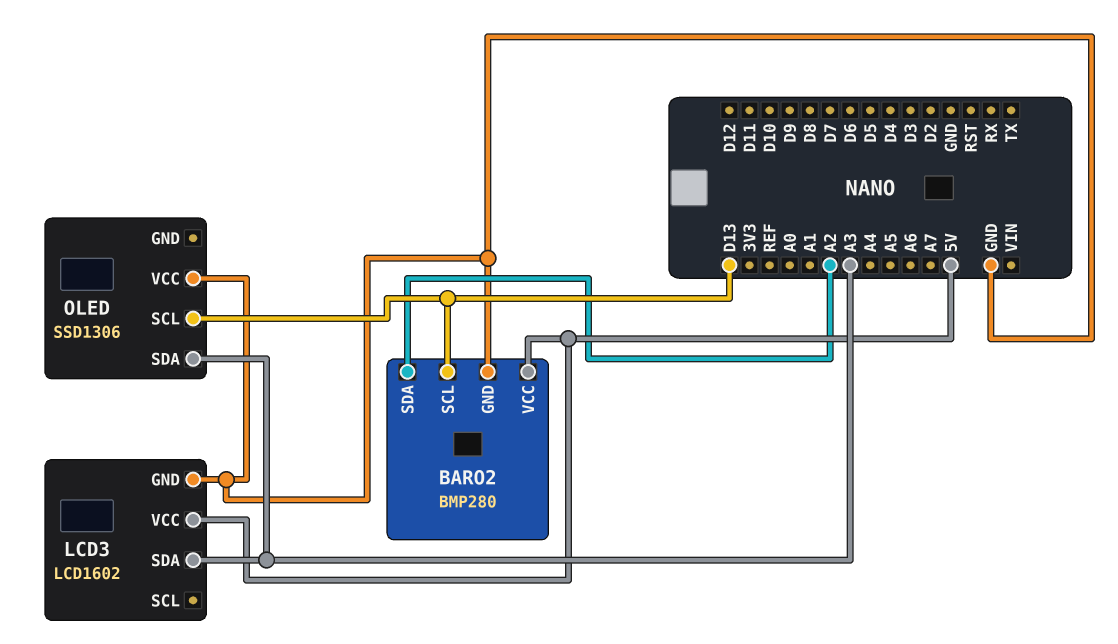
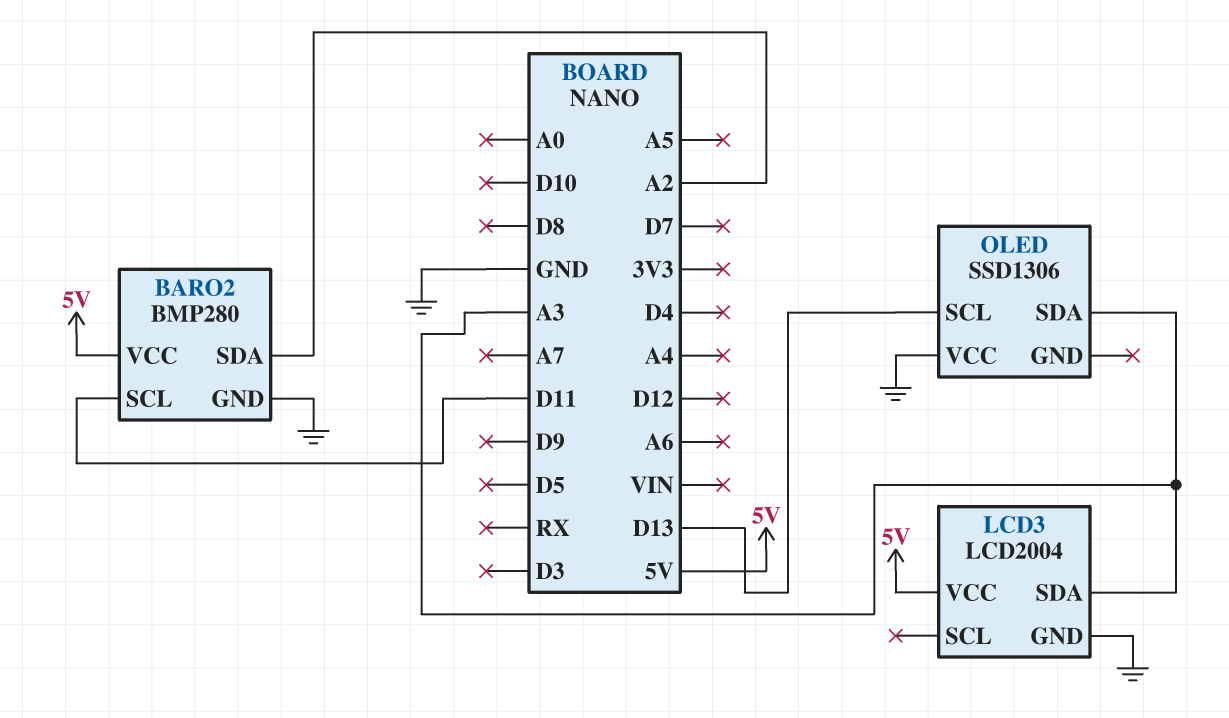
BARO2 pin SCL: D13 -> D11
LCD3: LCD1602 -> LCD2004

